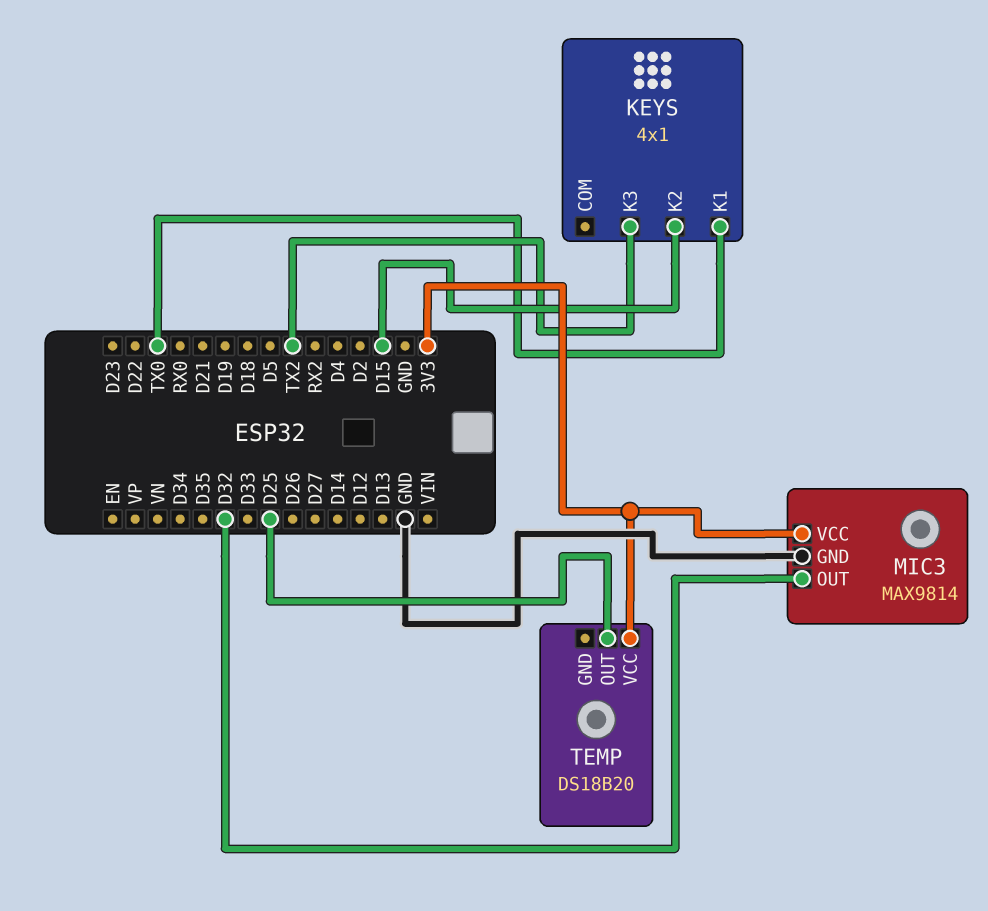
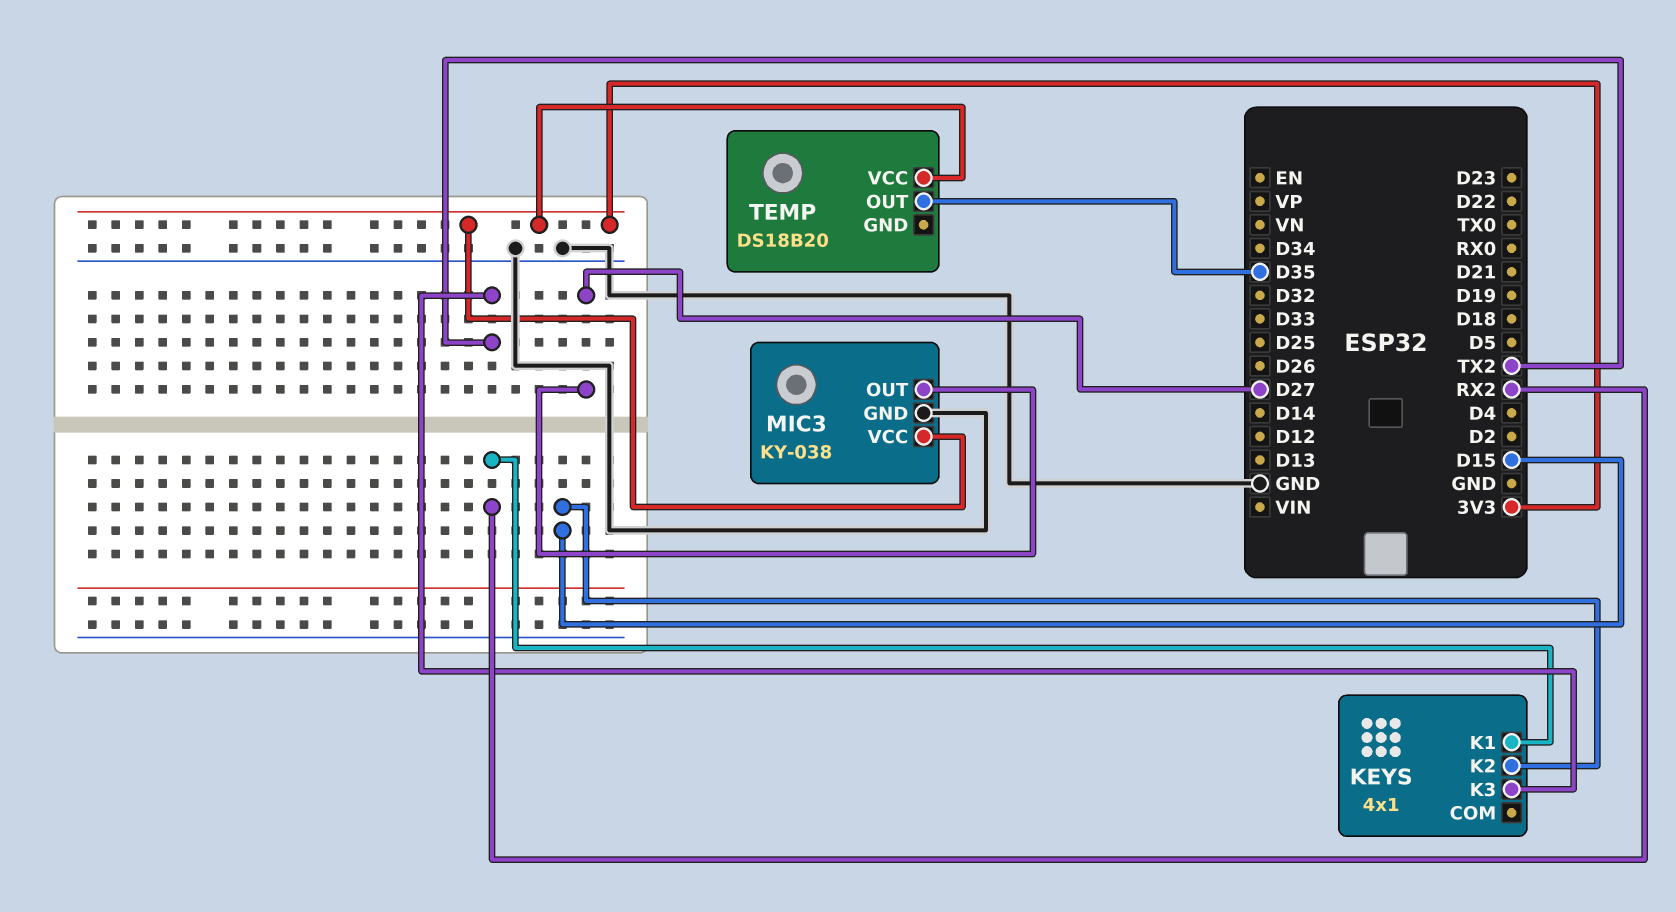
KEYS pin K1: TX0 -> RX2
MIC3: MAX9814 -> KY-038
MIC3 pin OUT: D32 -> D27
TEMP pin OUT: D25 -> D35

